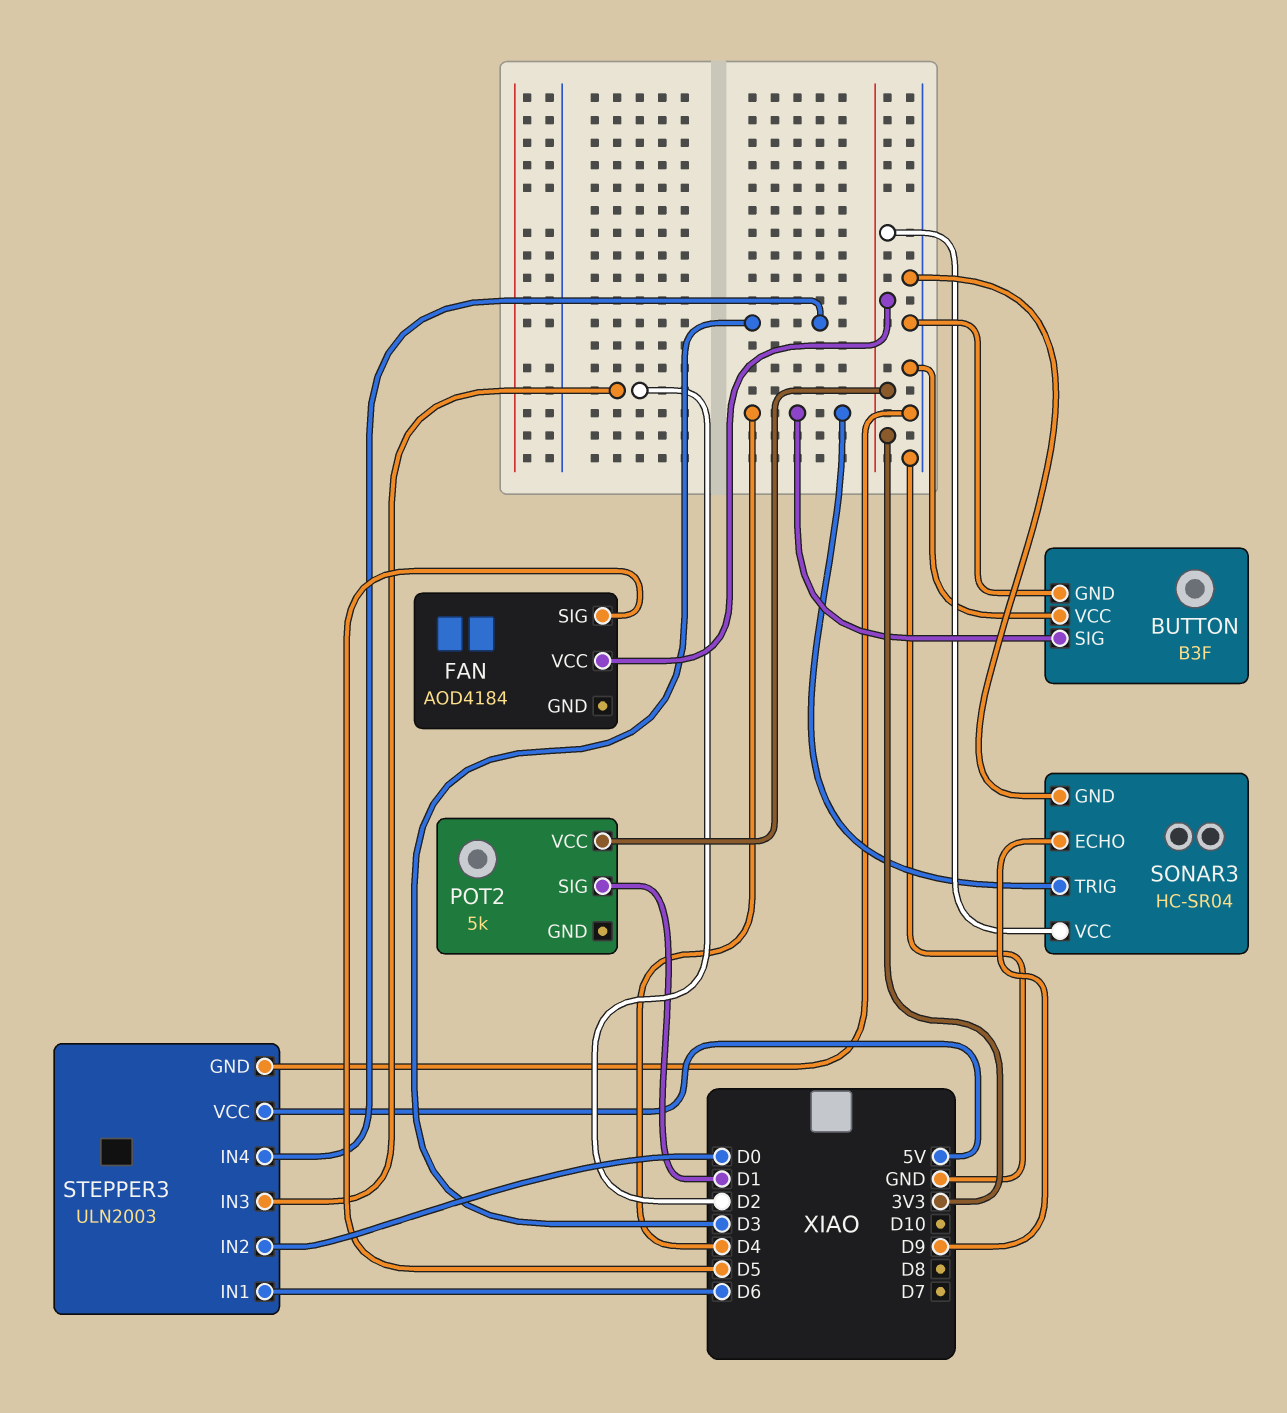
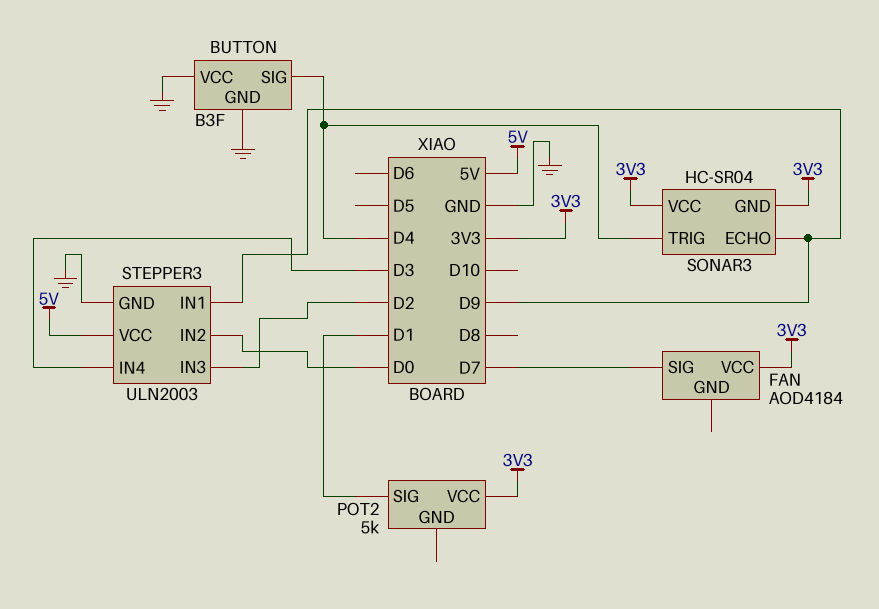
FAN pin SIG: D5 -> D7
SONAR3 pin GND: GND -> 3V3
STEPPER3 pin IN1: D6 -> D9

